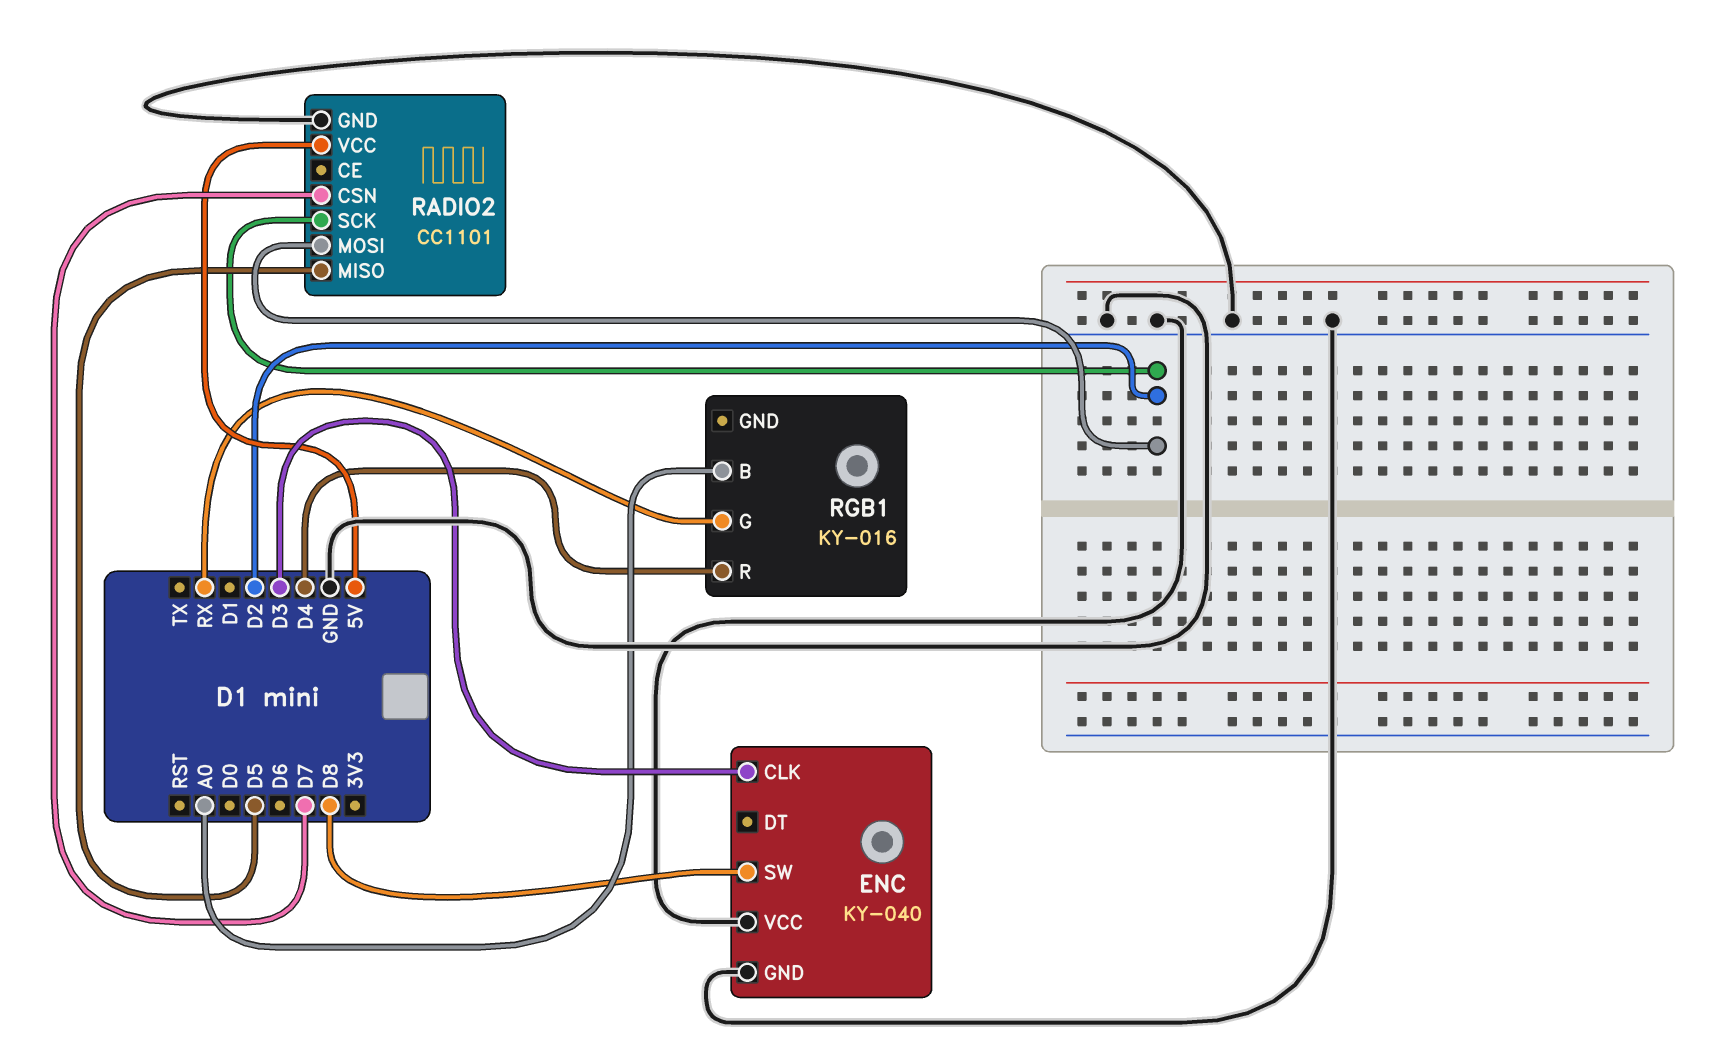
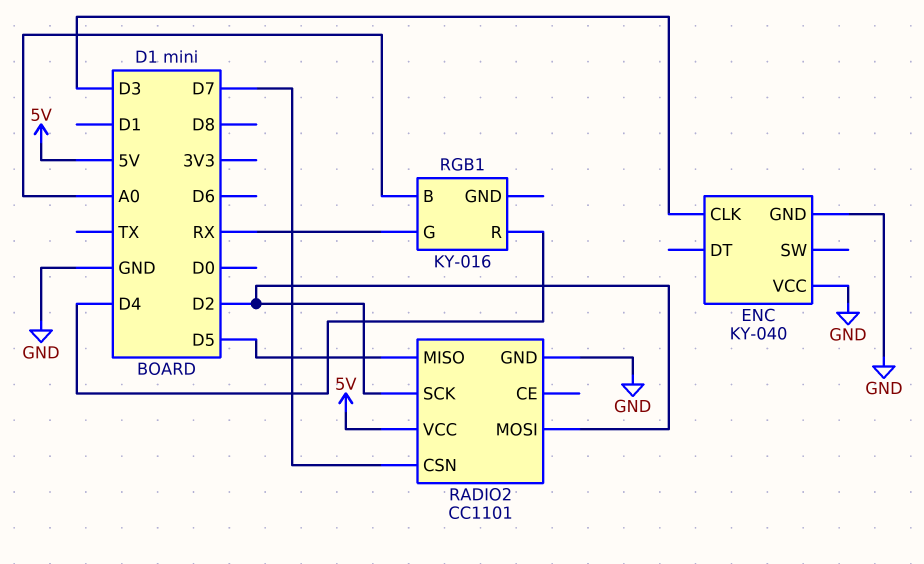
ENC pin SW: D8 -> none

